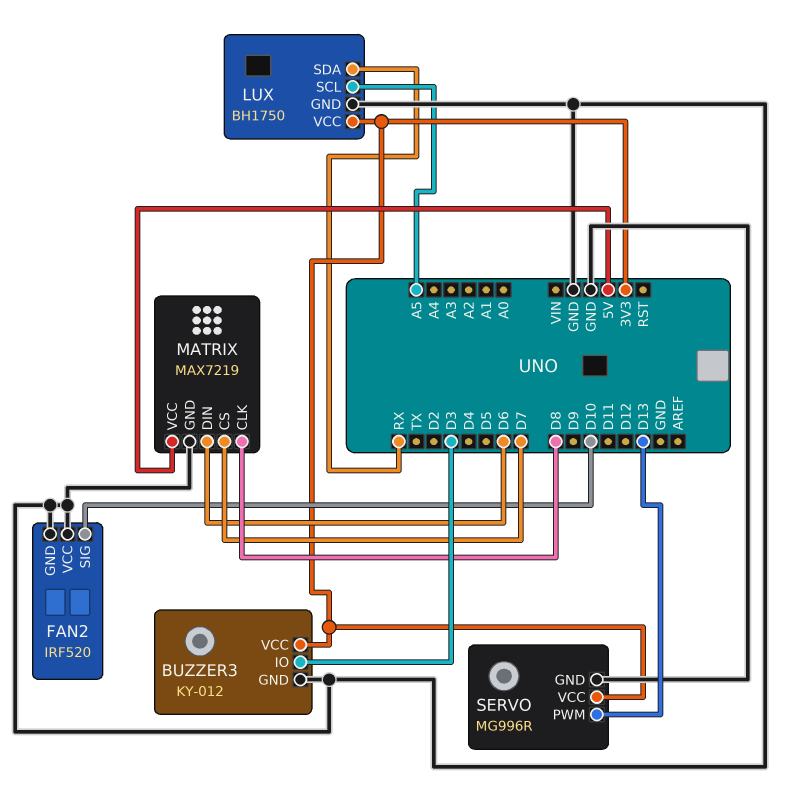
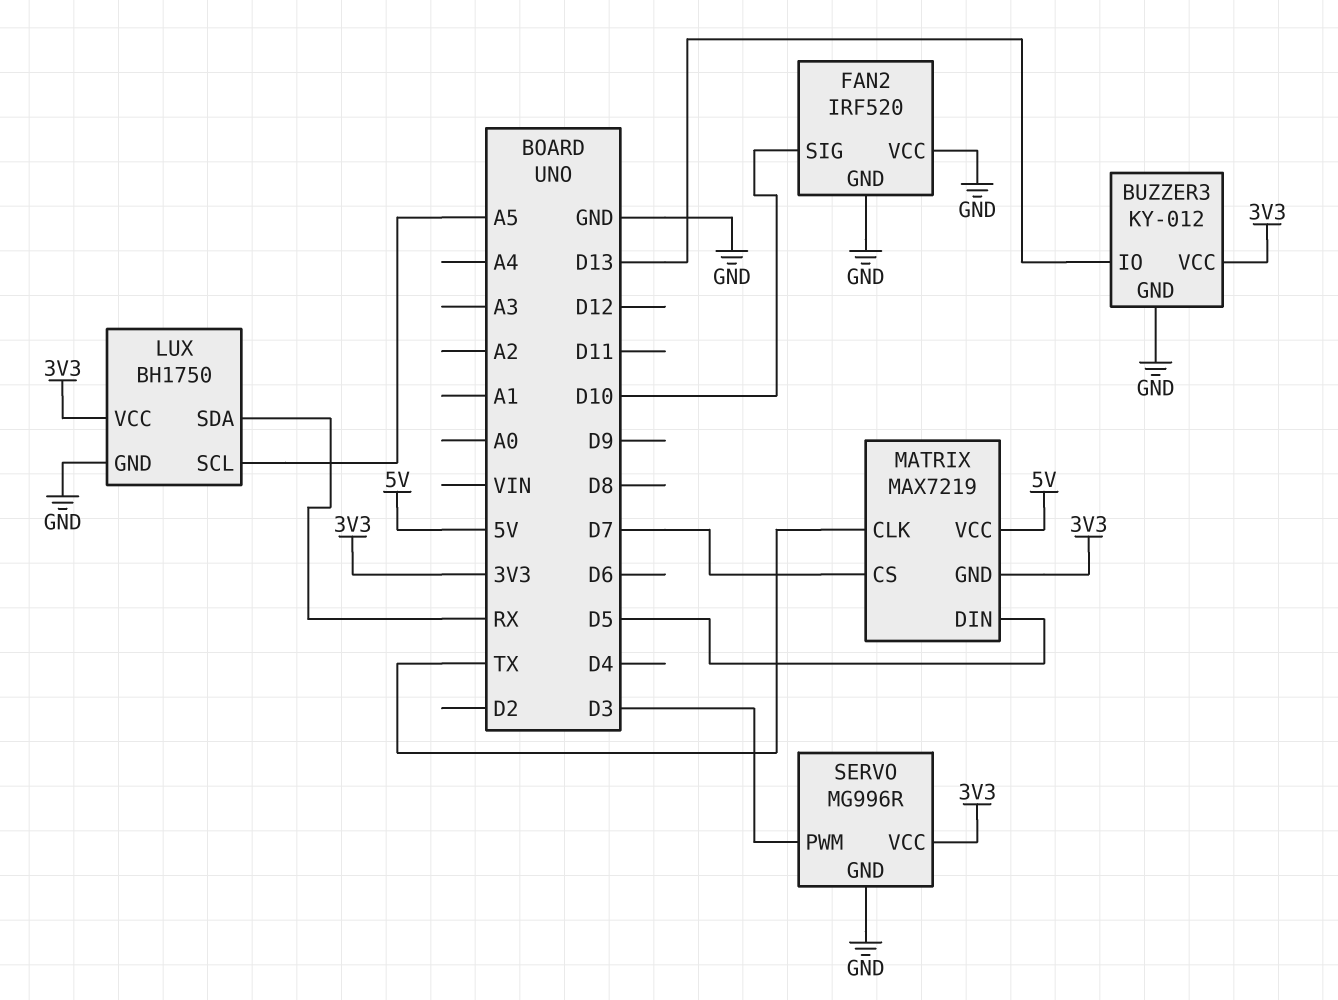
BUZZER3 pin IO: D3 -> D13
MATRIX pin CLK: D8 -> TX
MATRIX pin DIN: D6 -> D5
MATRIX pin GND: GND -> 3V3
SERVO pin PWM: D13 -> D3

